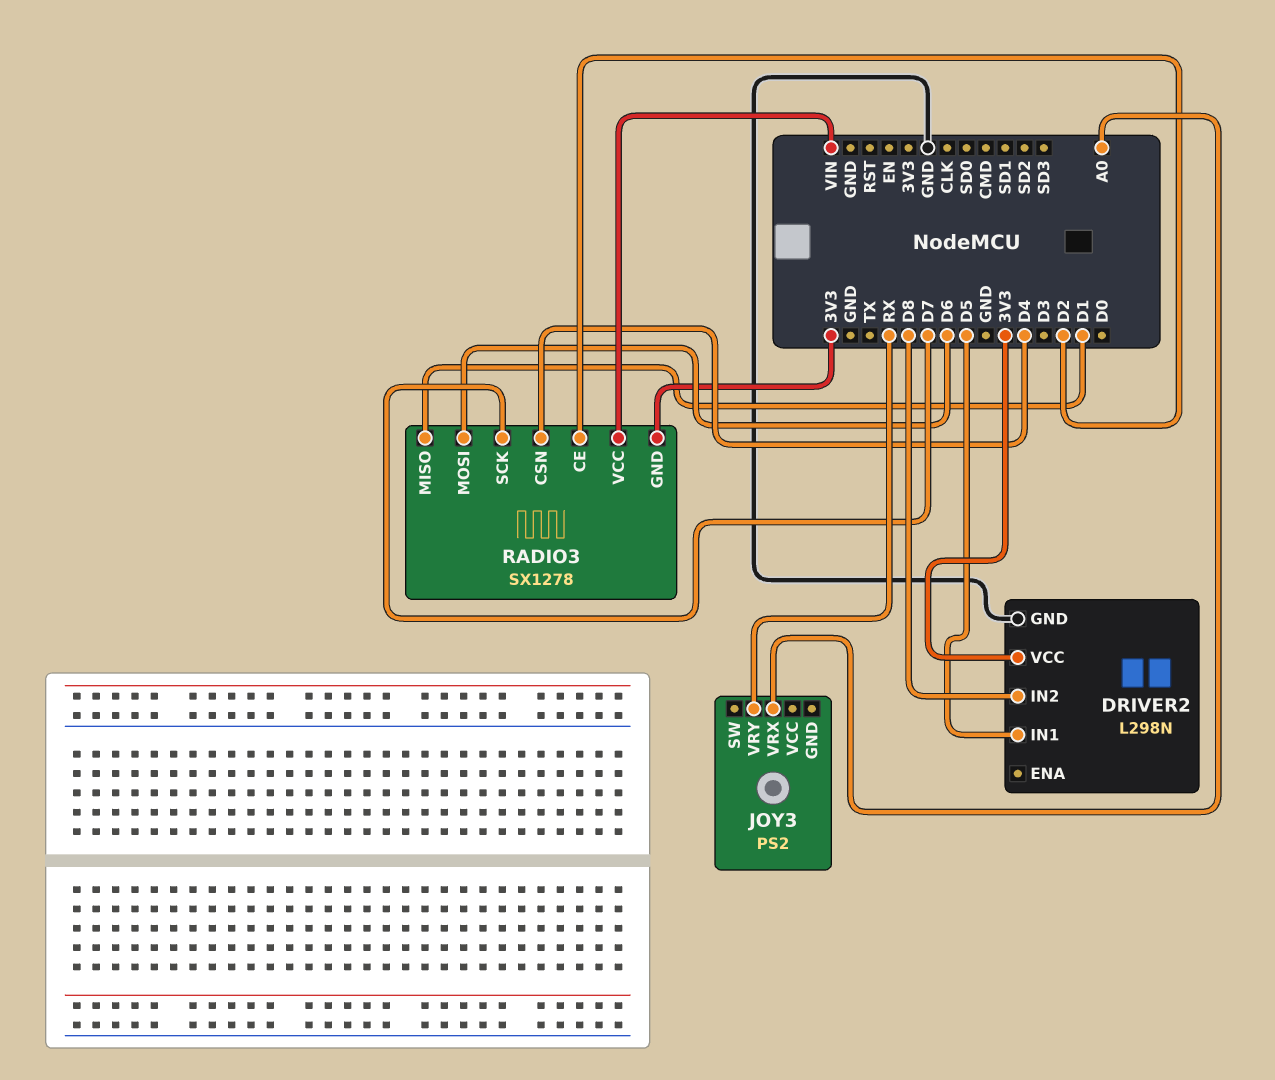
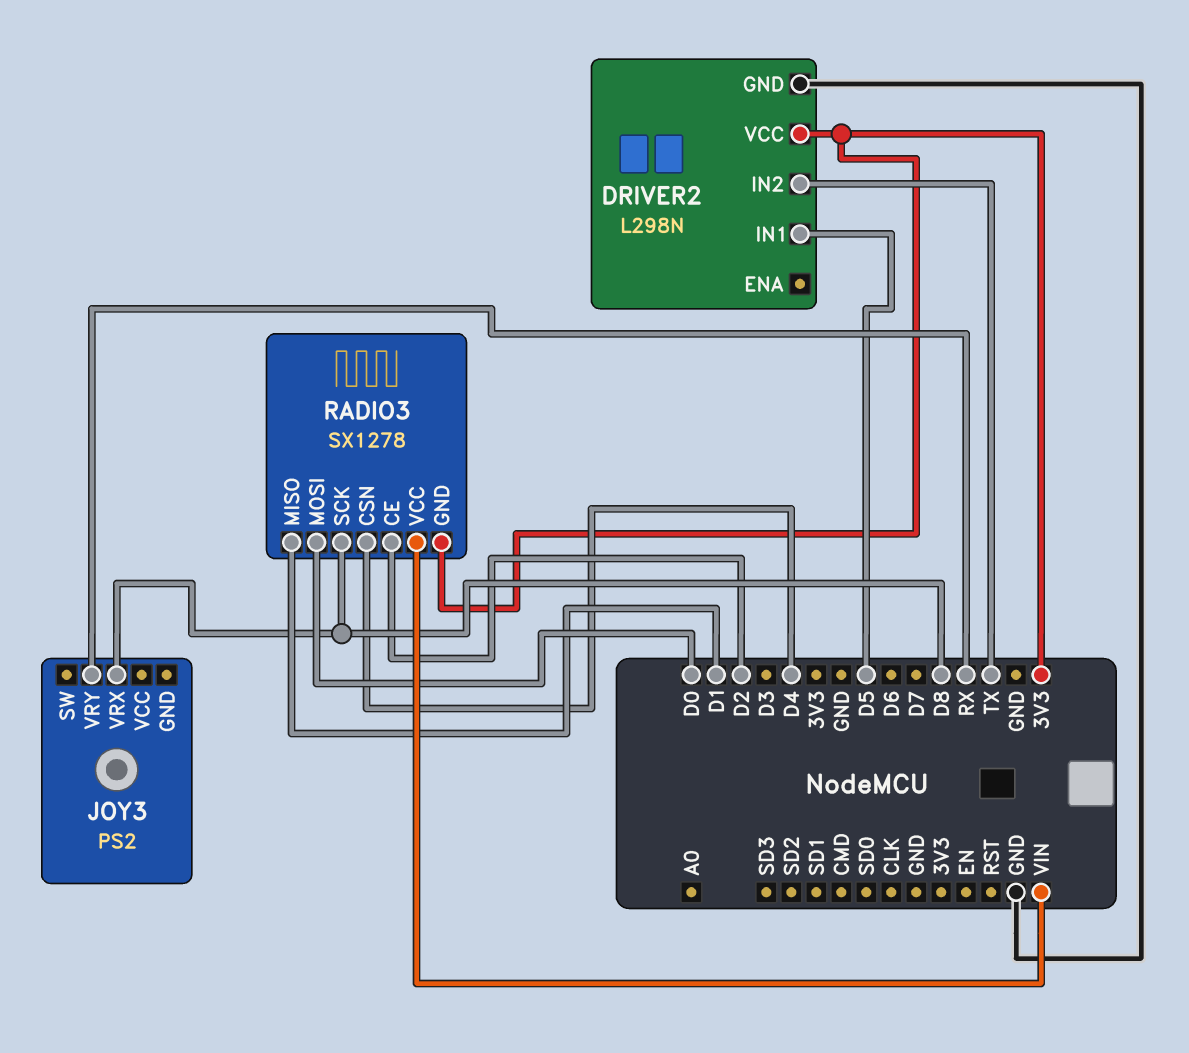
DRIVER2 pin IN2: D8 -> TX
JOY3 pin VRX: A0 -> D8
RADIO3 pin MOSI: D6 -> D0
RADIO3 pin SCK: D7 -> D8

